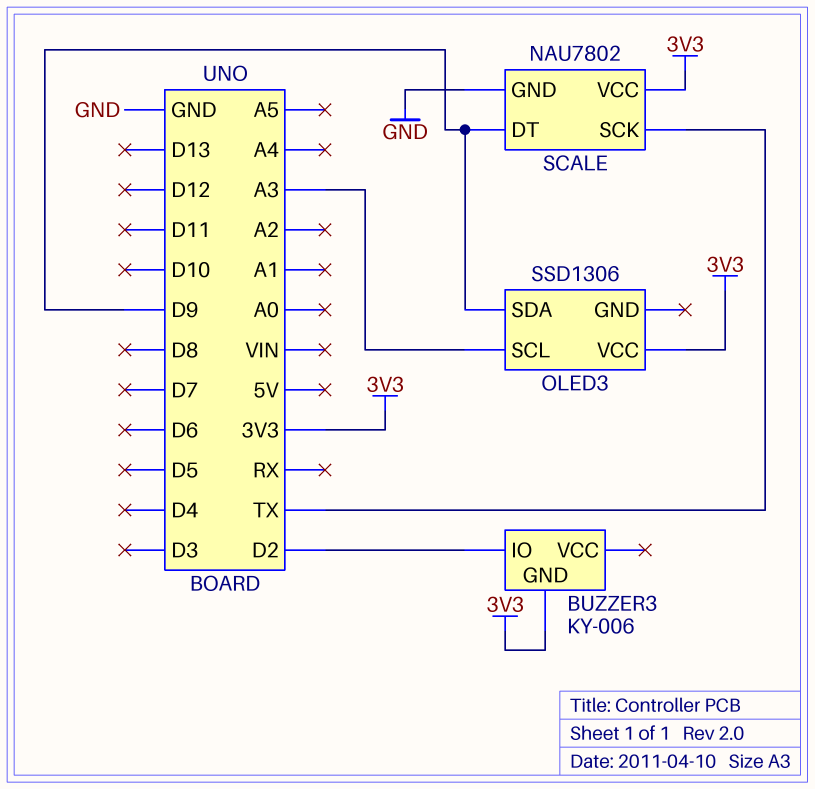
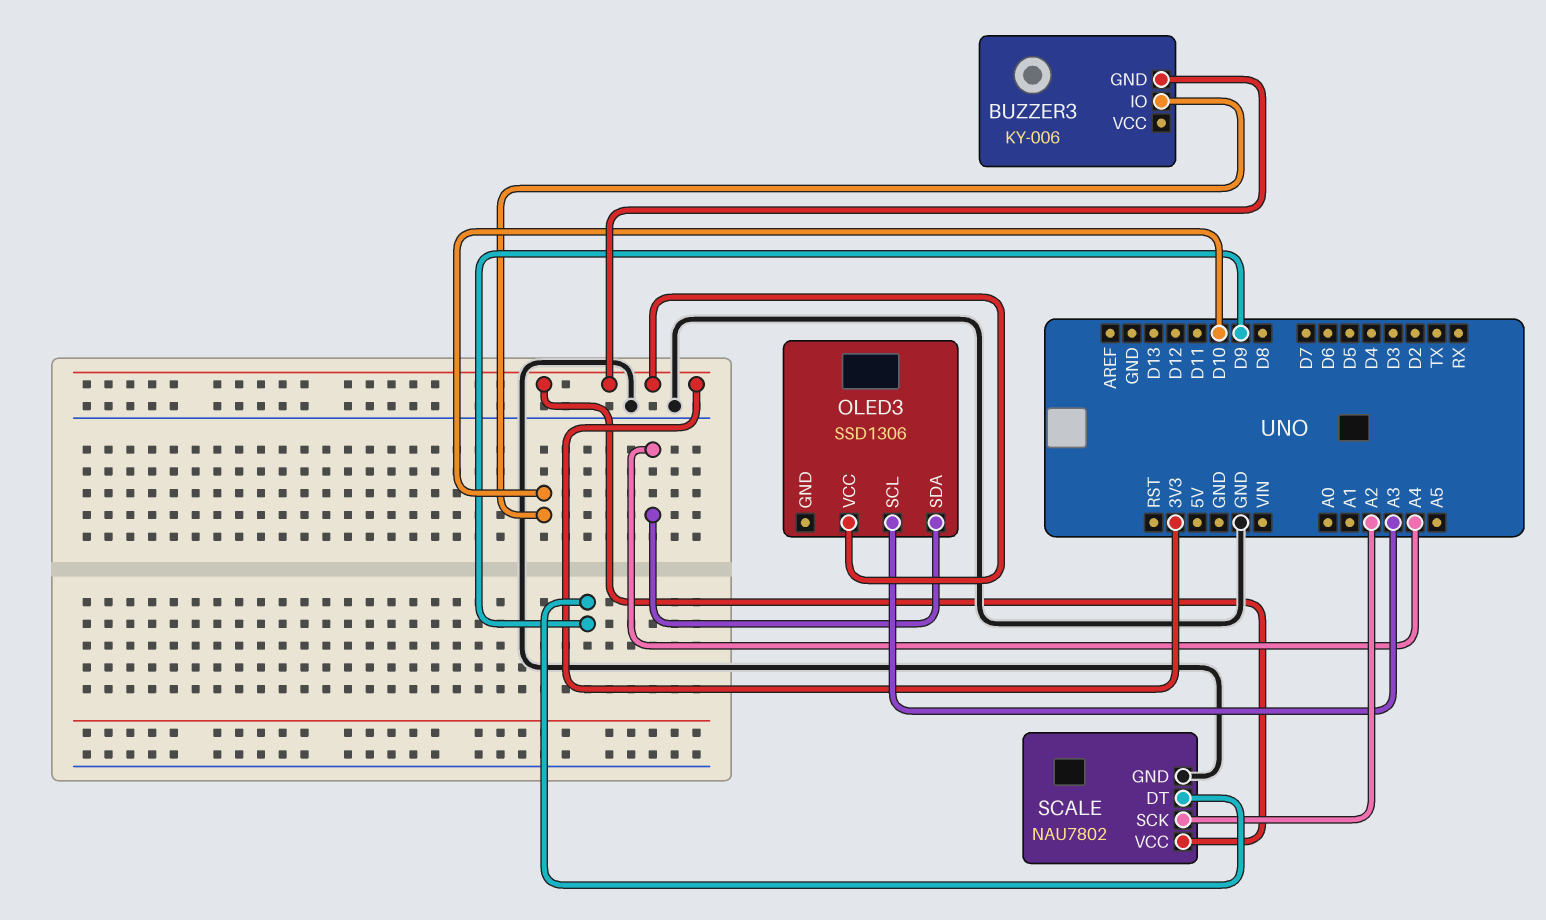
BUZZER3 pin IO: D2 -> D10
OLED3 pin SDA: D9 -> A4
SCALE pin SCK: TX -> A2

